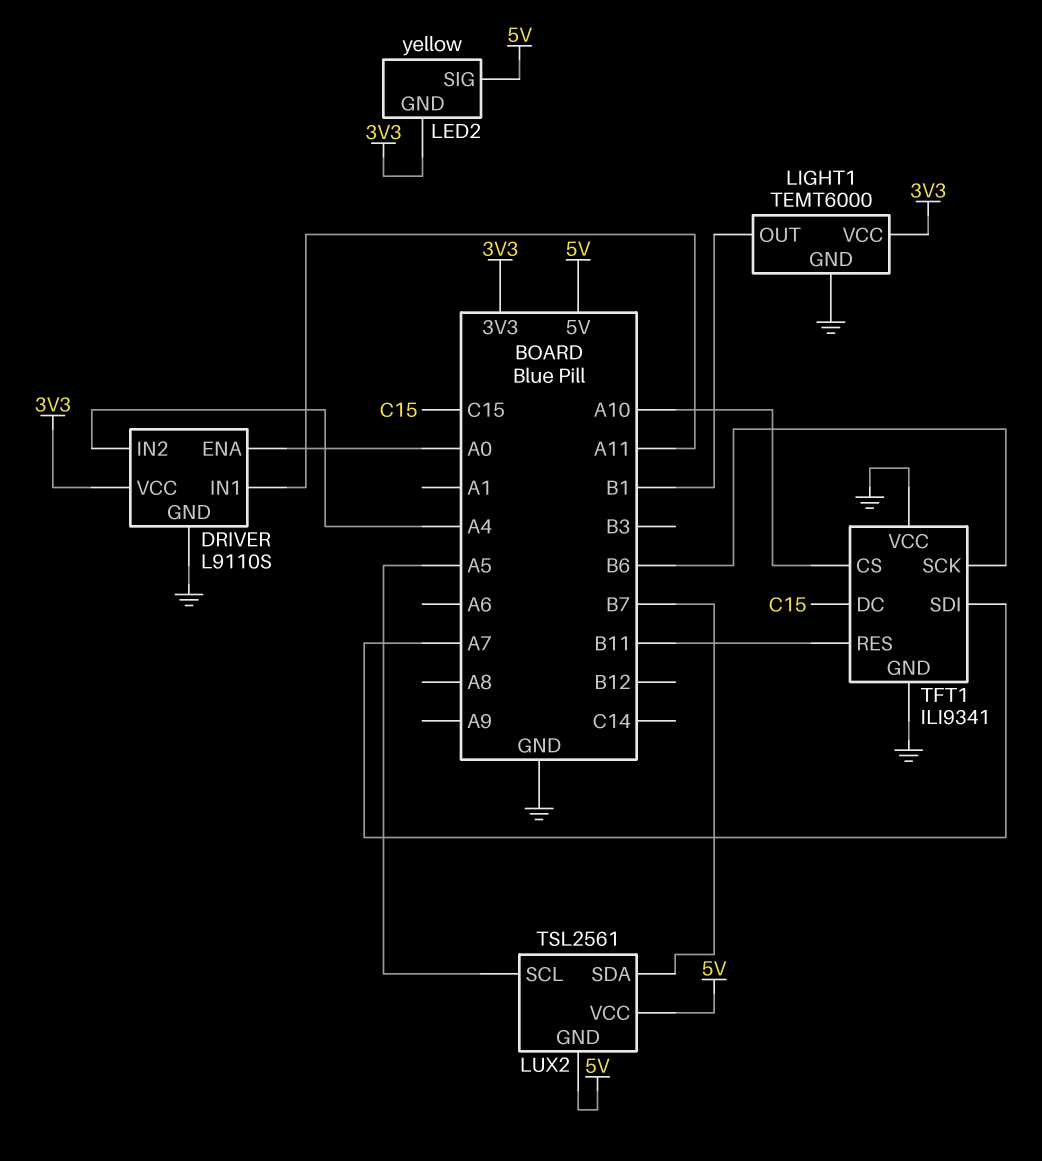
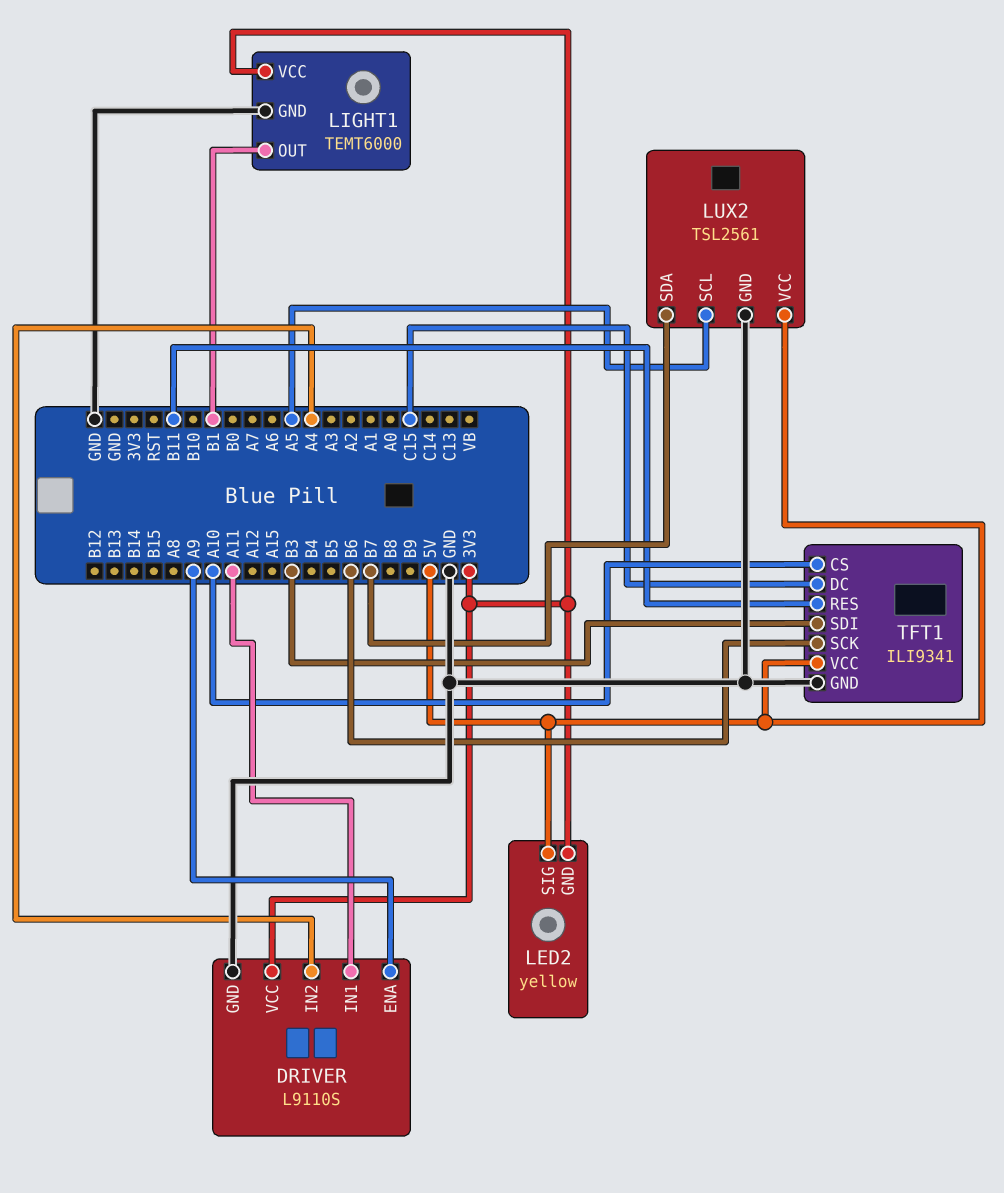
DRIVER pin ENA: A0 -> A9
LUX2 pin GND: 5V -> GND
TFT1 pin SDI: A7 -> B3
TFT1 pin VCC: GND -> 5V

